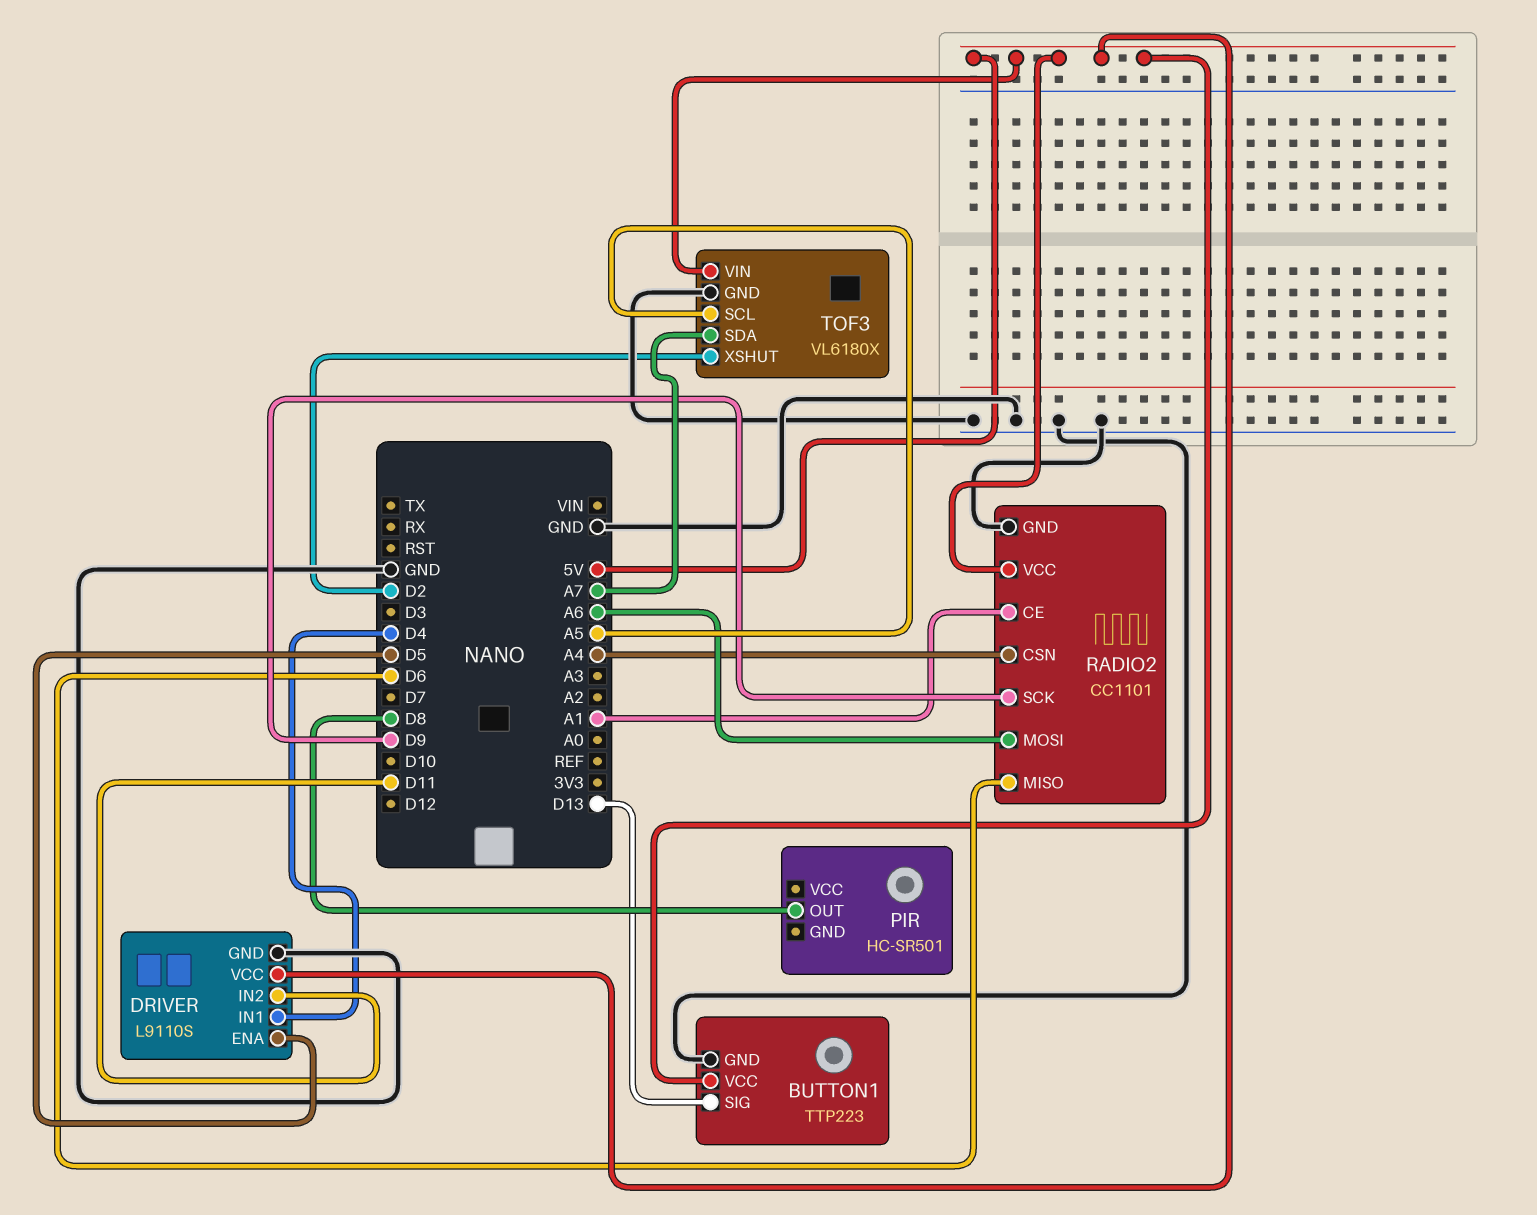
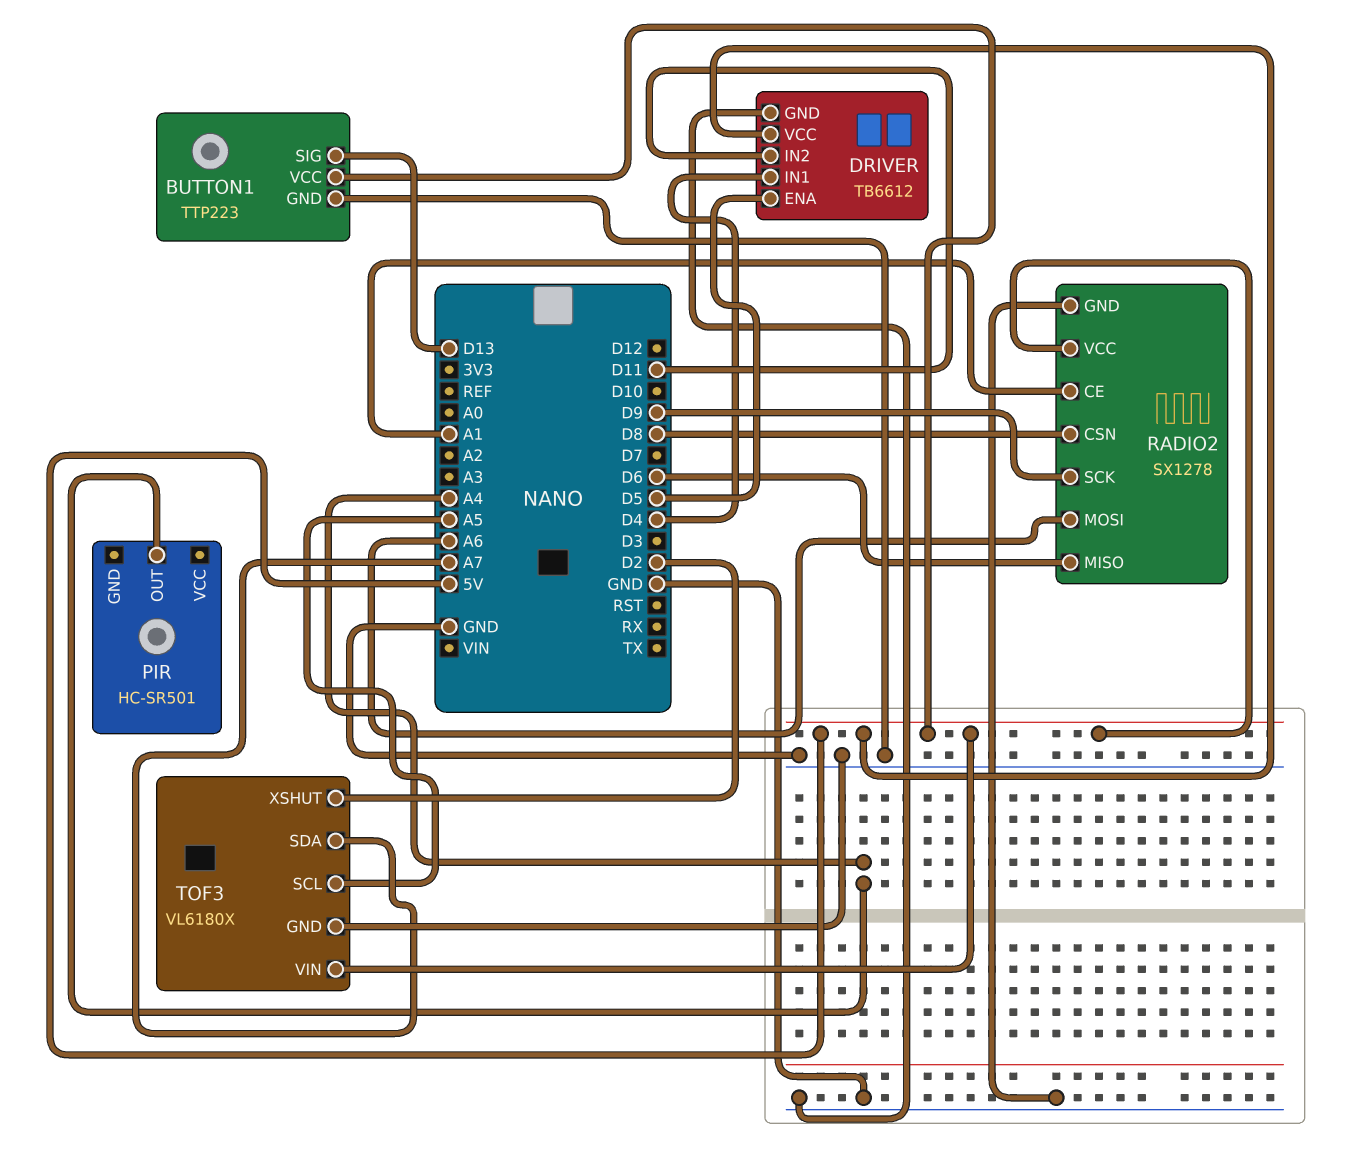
DRIVER: L9110S -> TB6612
PIR pin OUT: D8 -> A4
RADIO2: CC1101 -> SX1278
RADIO2 pin CSN: A4 -> D8

